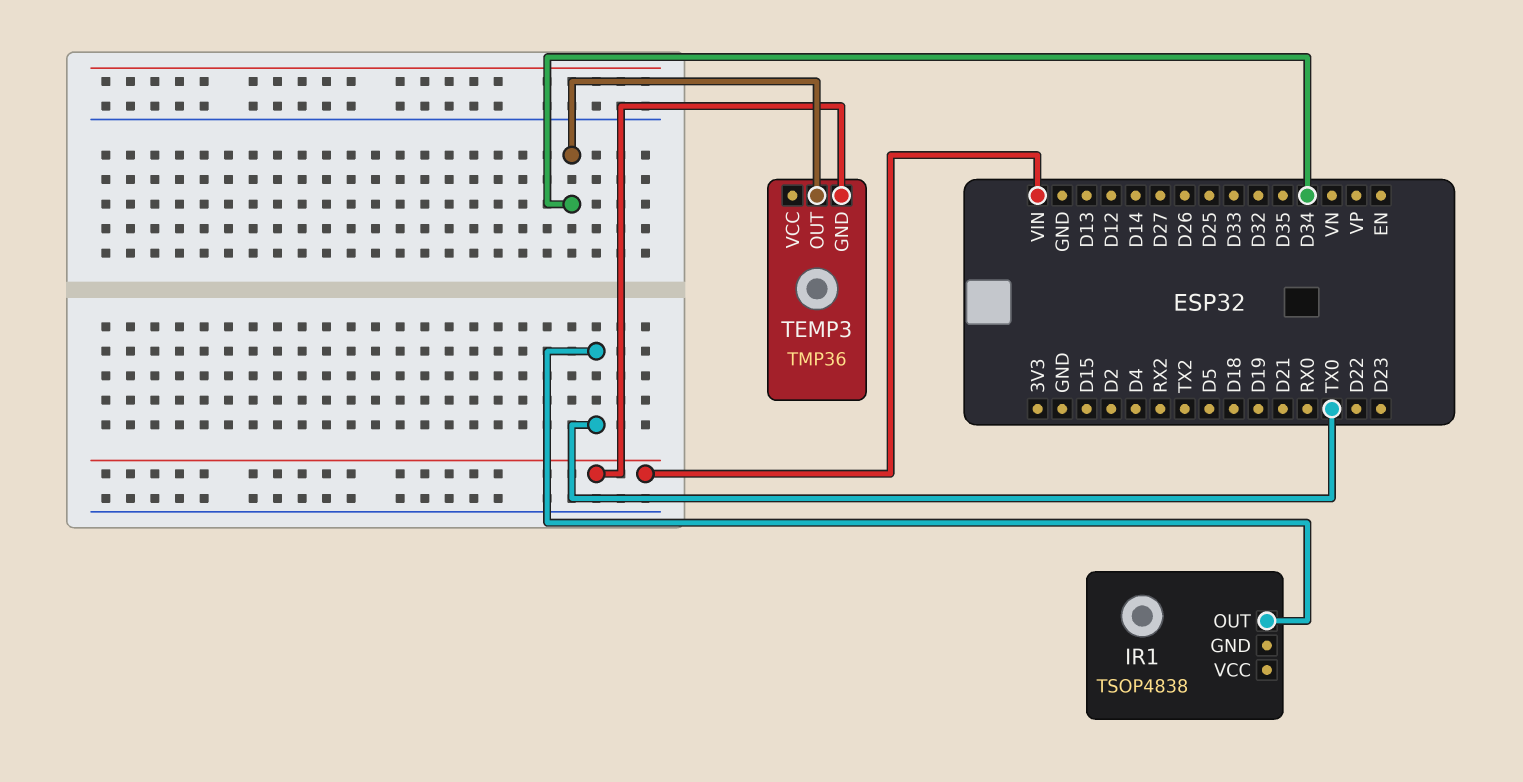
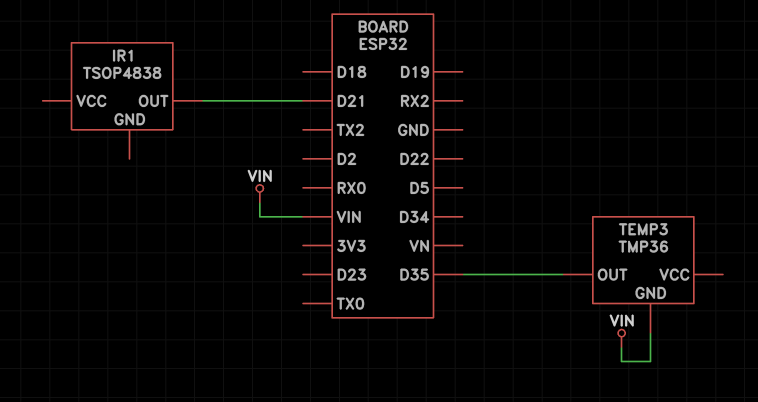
IR1 pin OUT: TX0 -> D21
TEMP3 pin OUT: D34 -> D35

